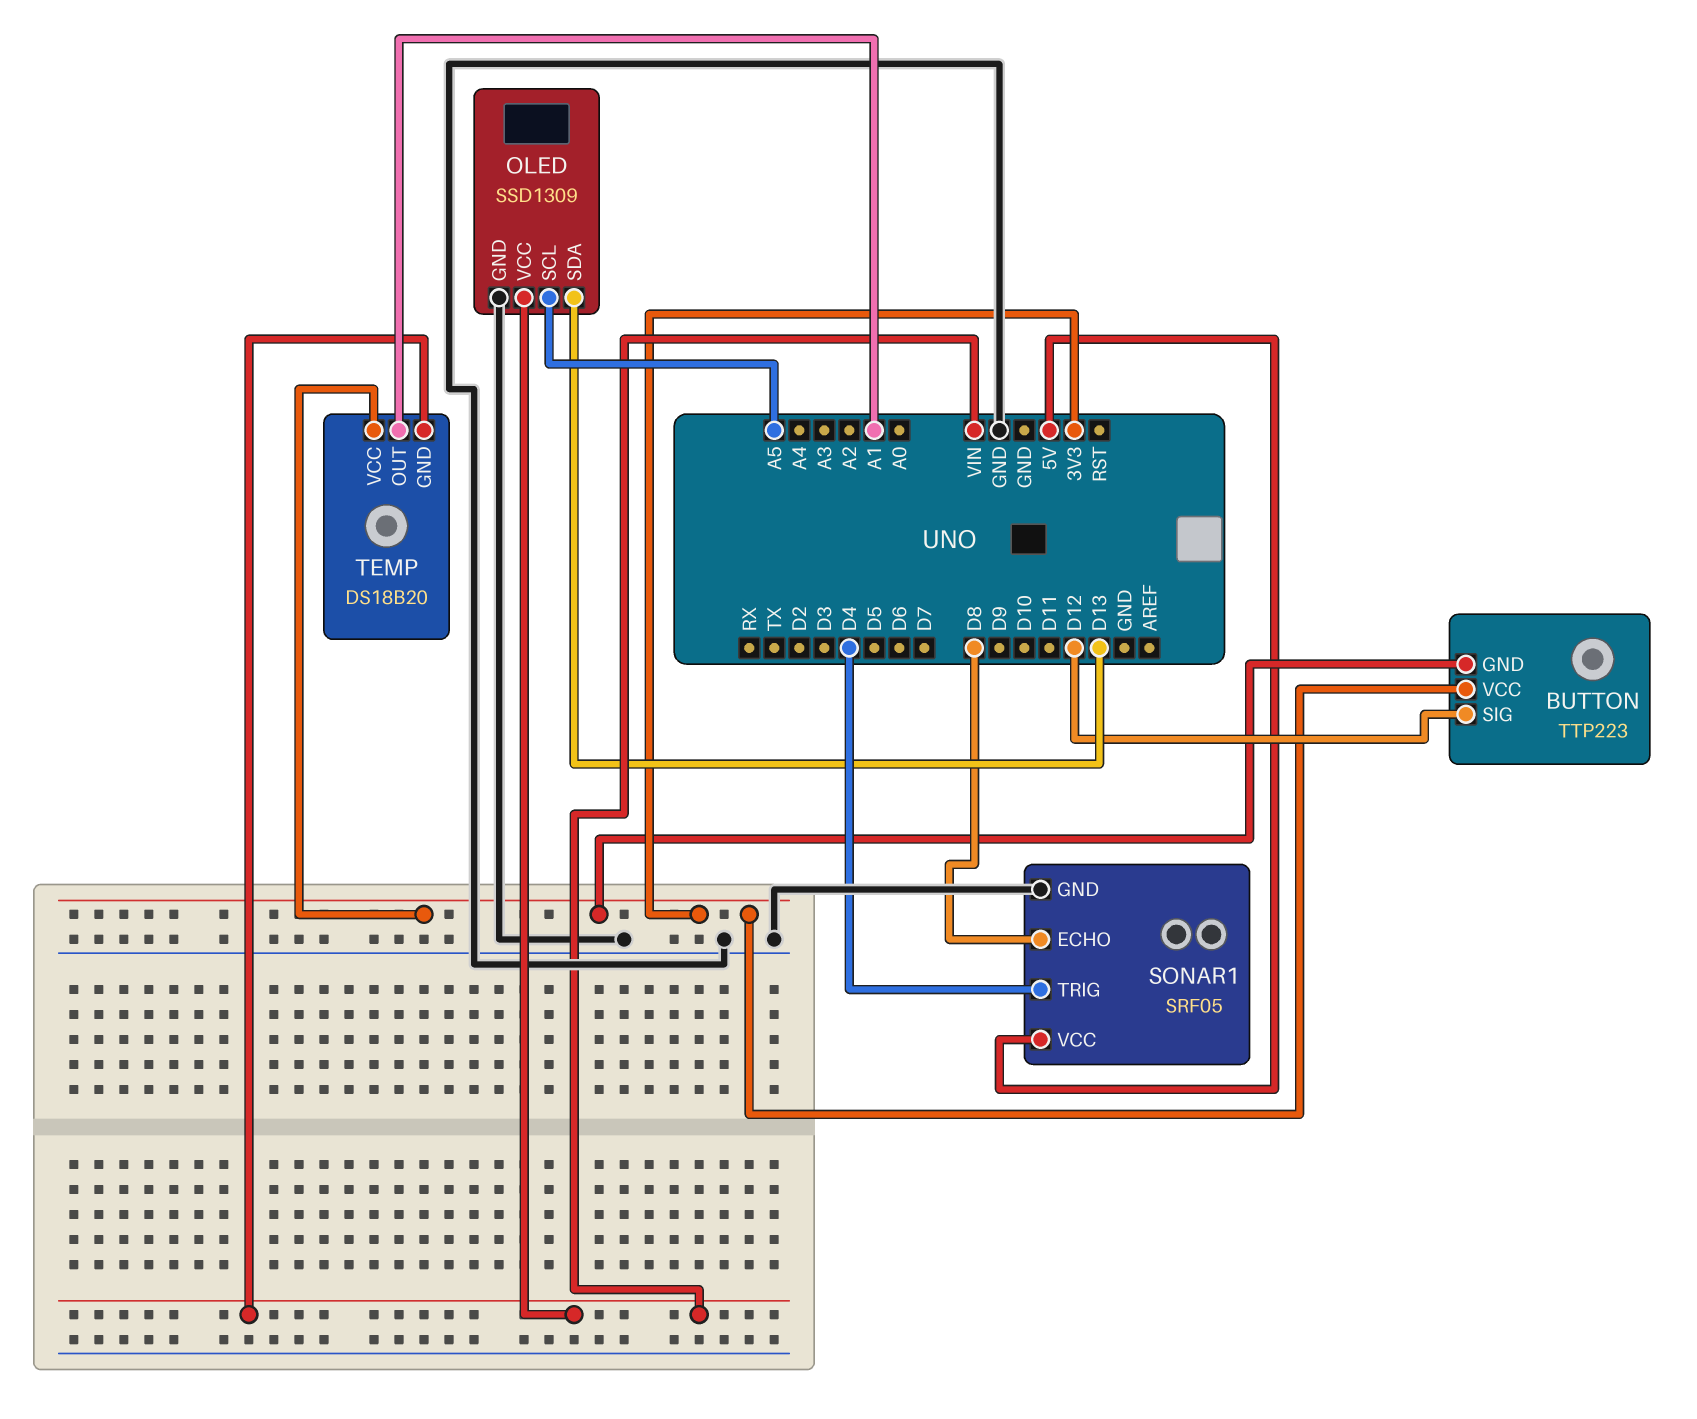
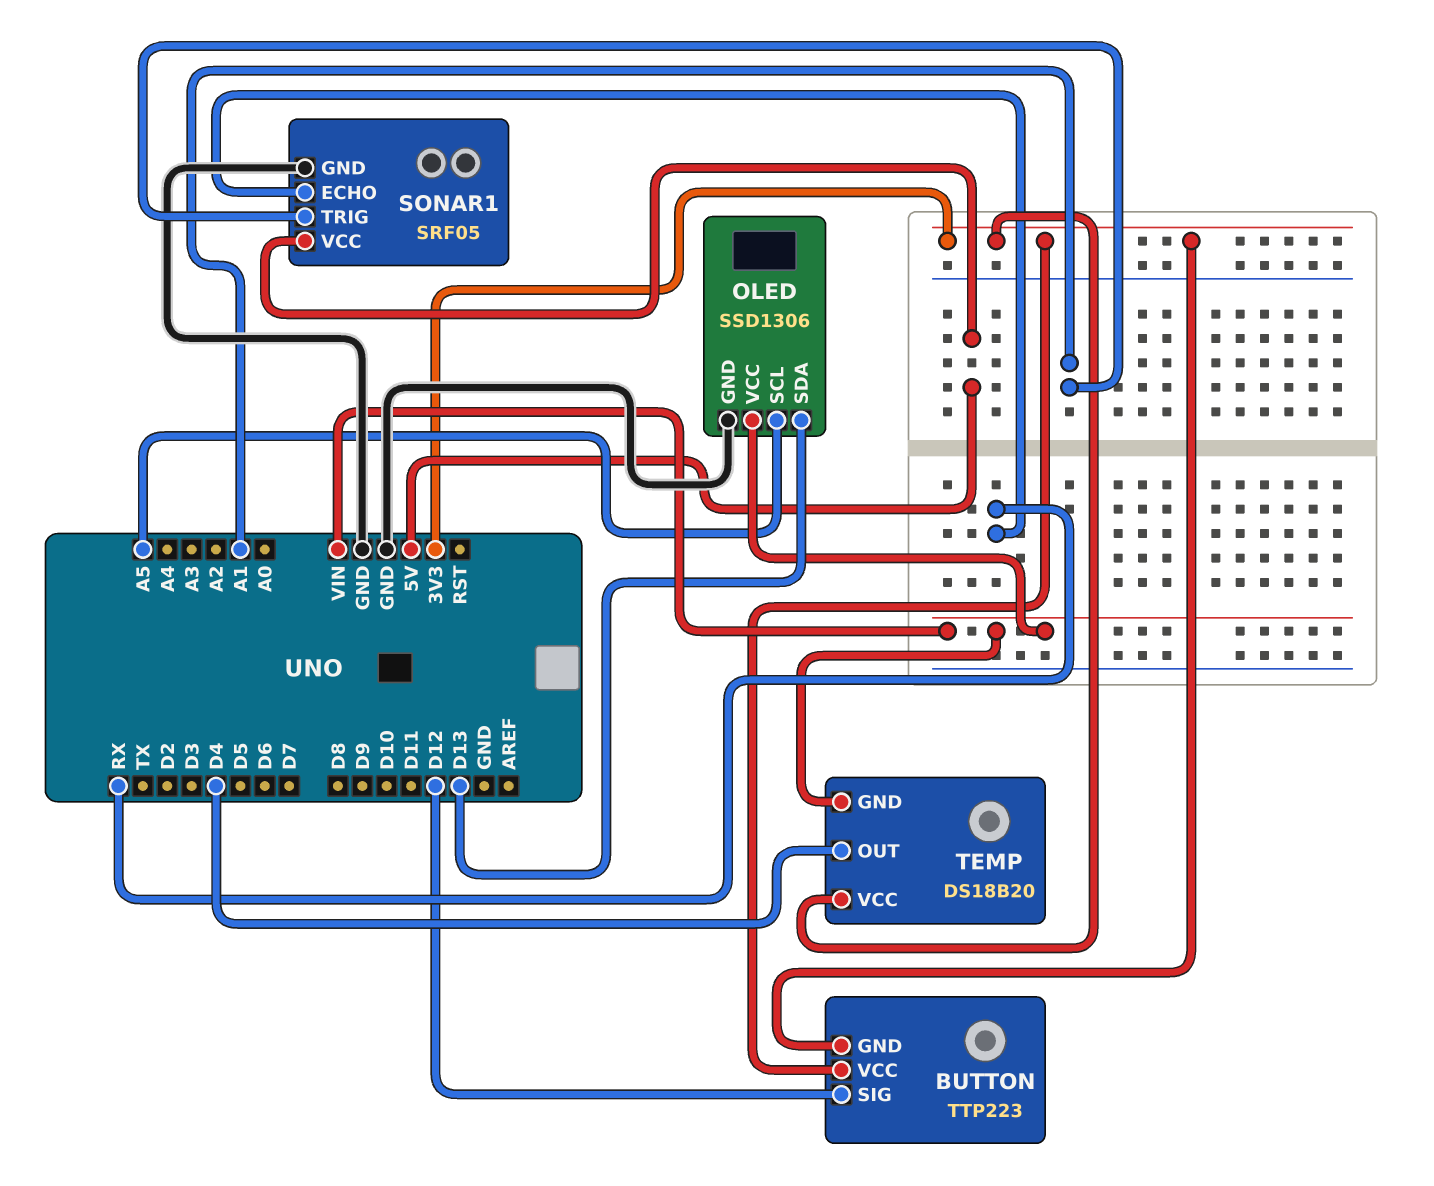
OLED: SSD1309 -> SSD1306
SONAR1 pin ECHO: D8 -> RX
SONAR1 pin TRIG: D4 -> A1
TEMP pin OUT: A1 -> D4

